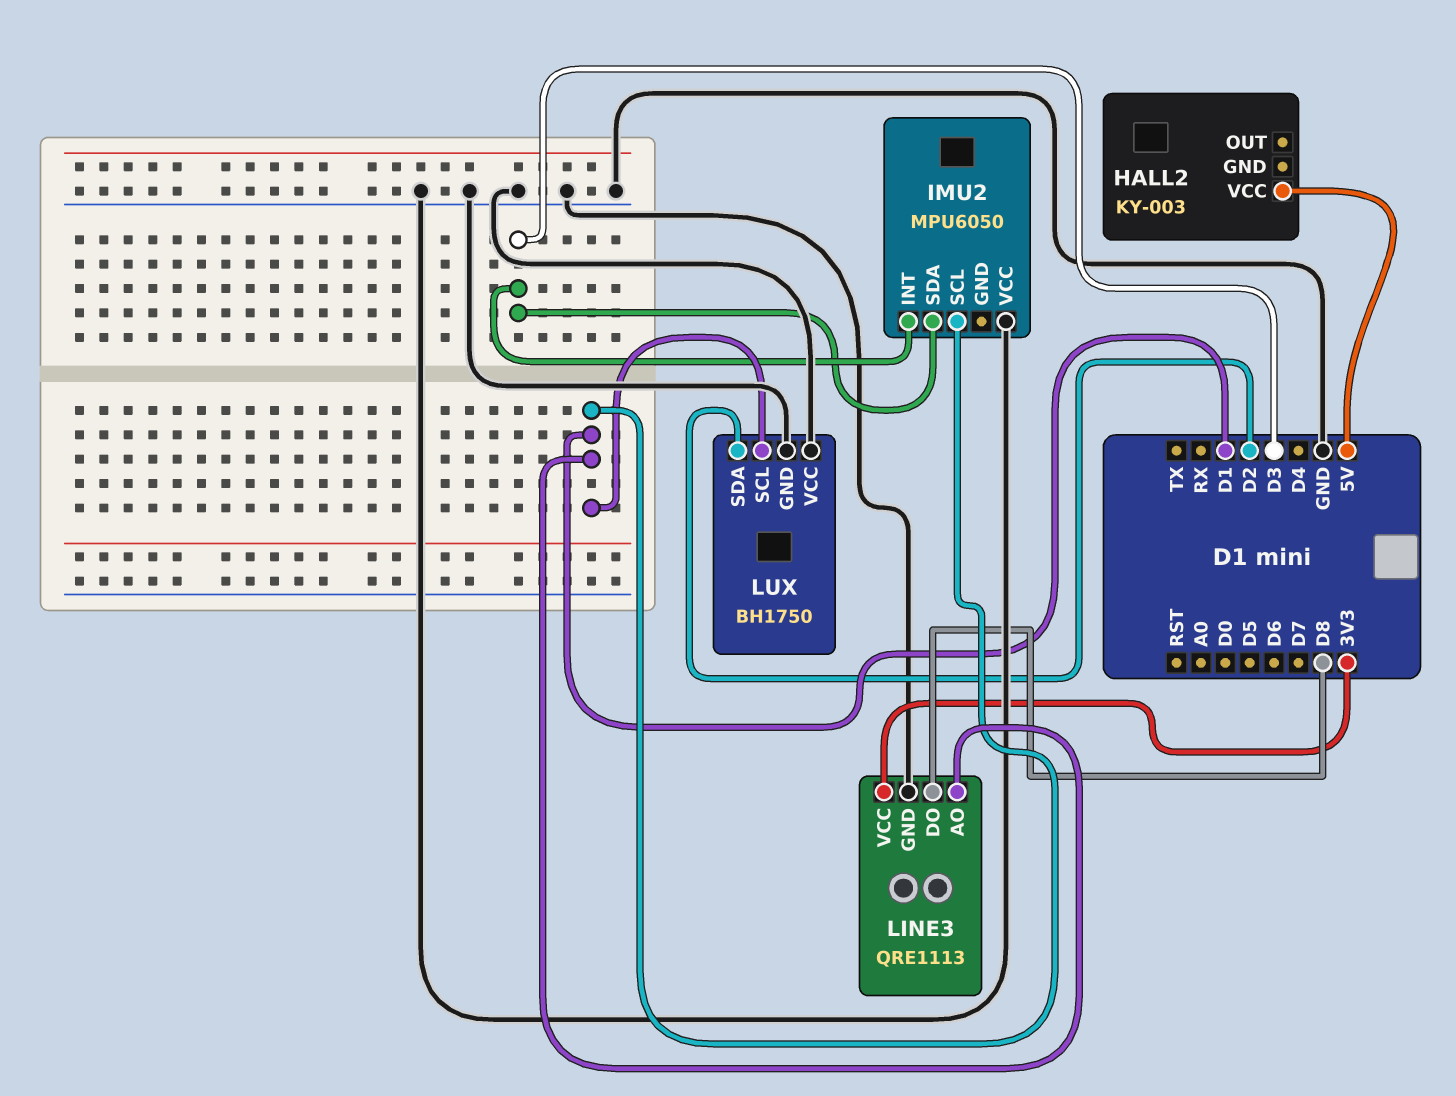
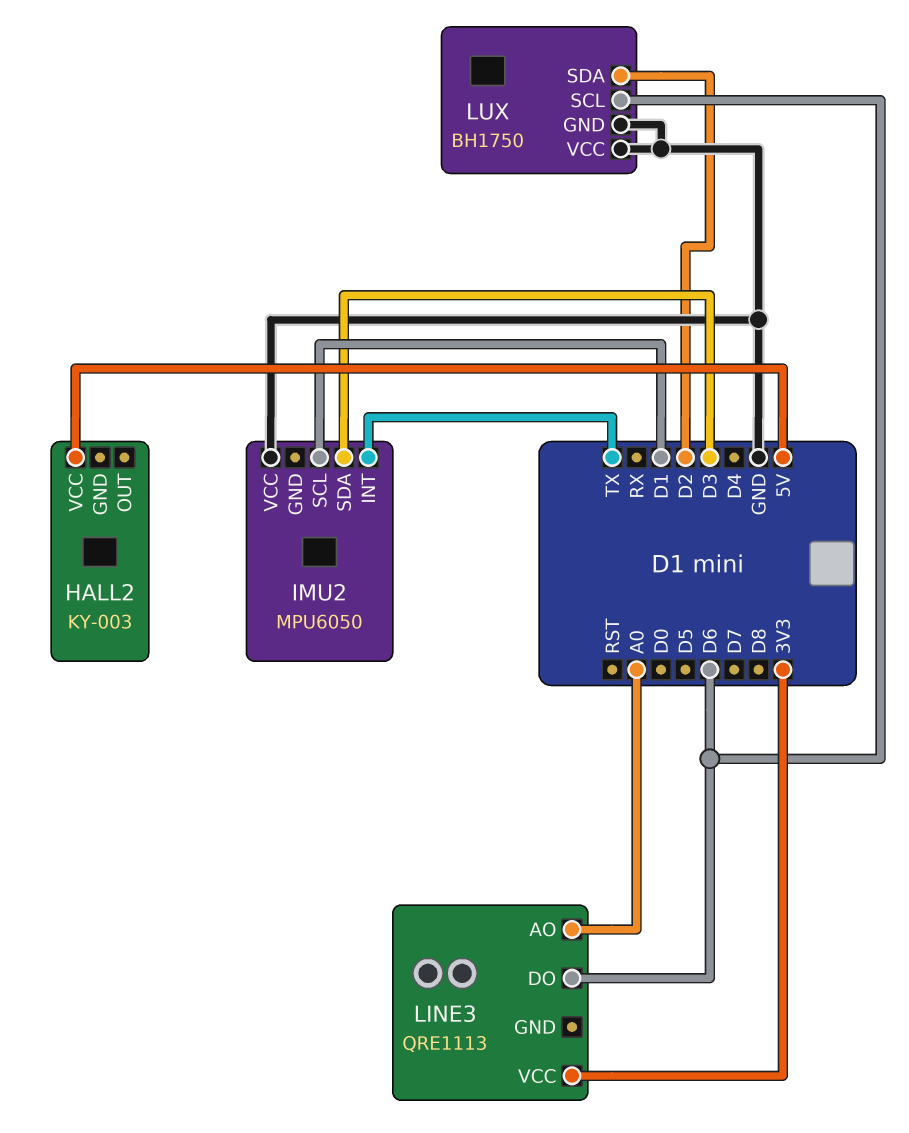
IMU2 pin INT: D3 -> TX
LINE3 pin AO: D1 -> A0
LINE3 pin DO: D8 -> D6
LINE3 pin GND: GND -> none
LUX pin SCL: D1 -> D6

